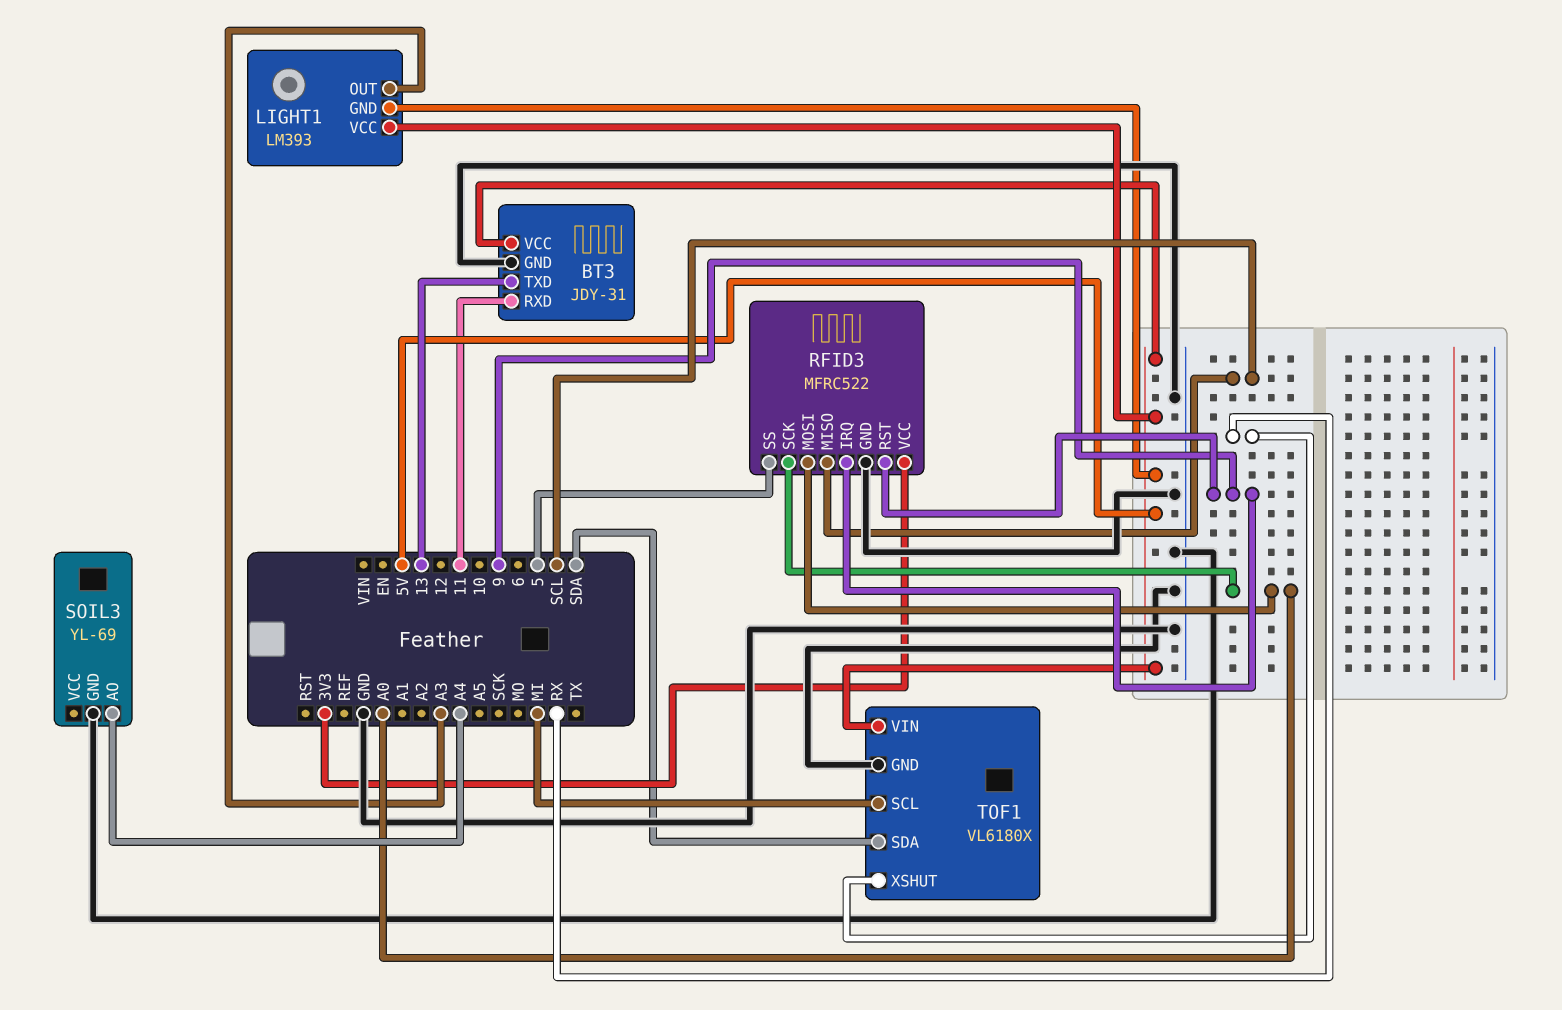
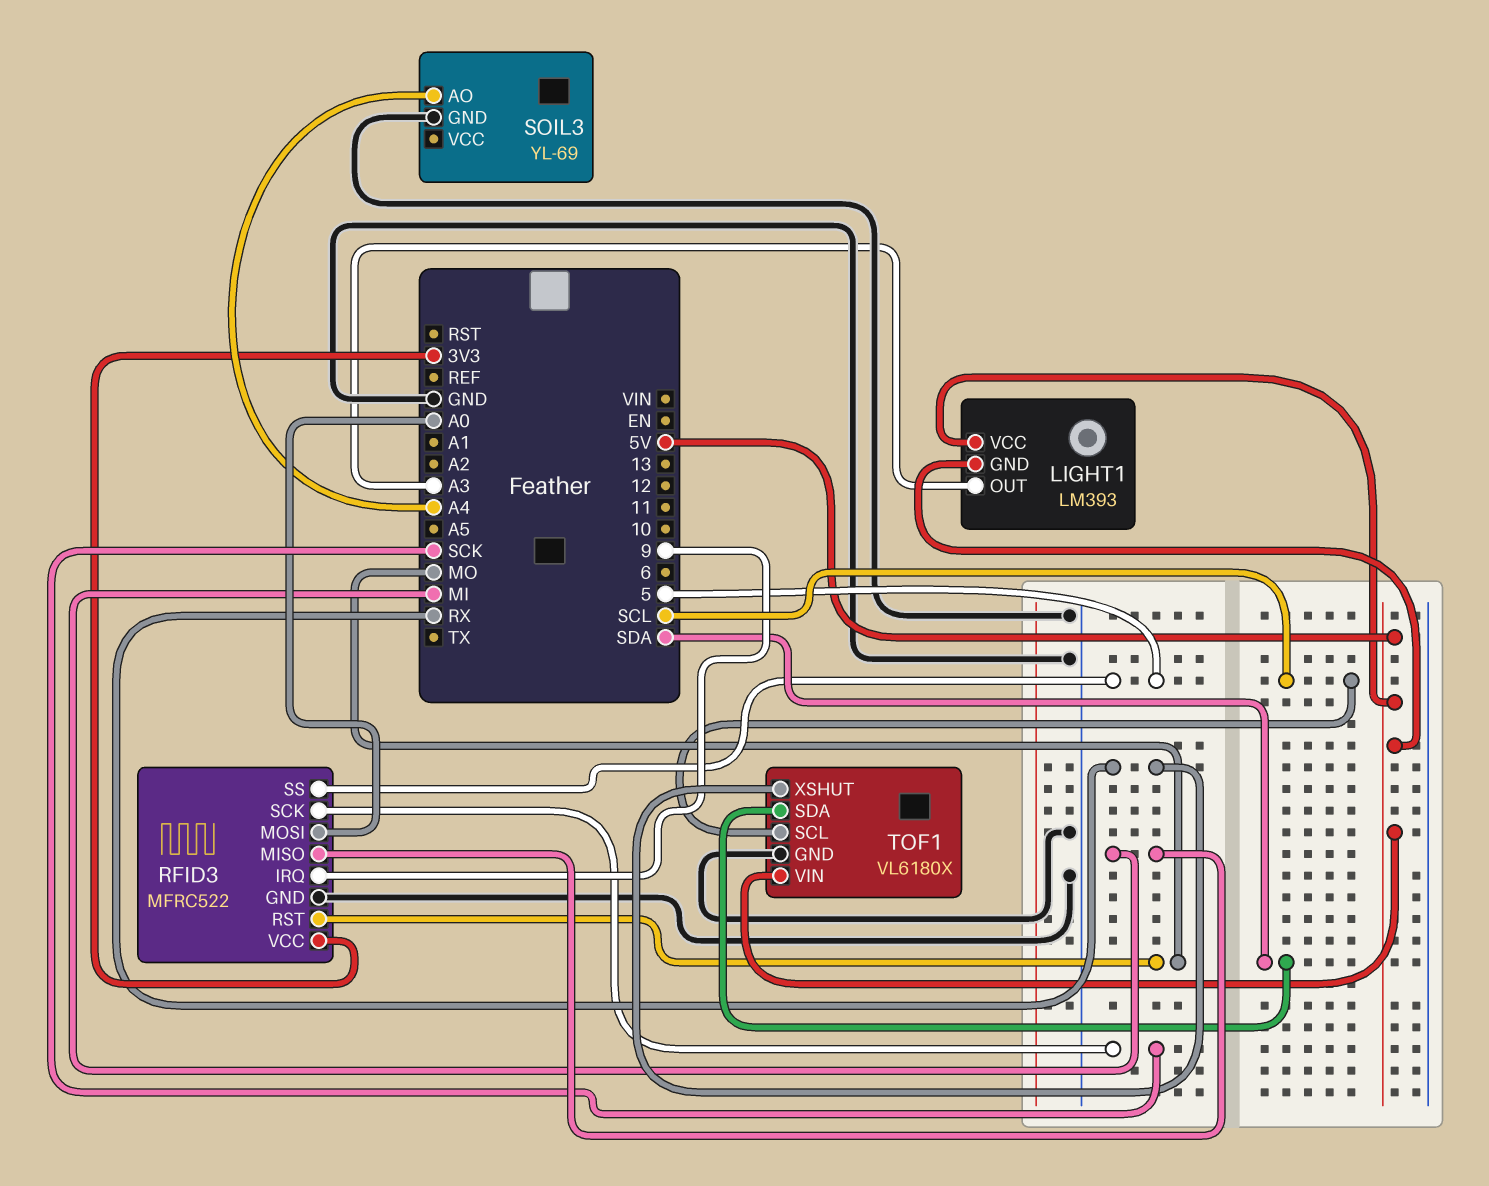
BT3: JDY-31 -> none
BT3 pin GND: GND -> none
BT3 pin RXD: 11 -> none
BT3 pin TXD: 13 -> none
BT3 pin VCC: 5V -> none
RFID3 pin MISO: SCL -> MI
RFID3 pin RST: 9 -> MO
RFID3 pin SCK: A0 -> SCK
TOF1 pin SCL: MI -> SCL

